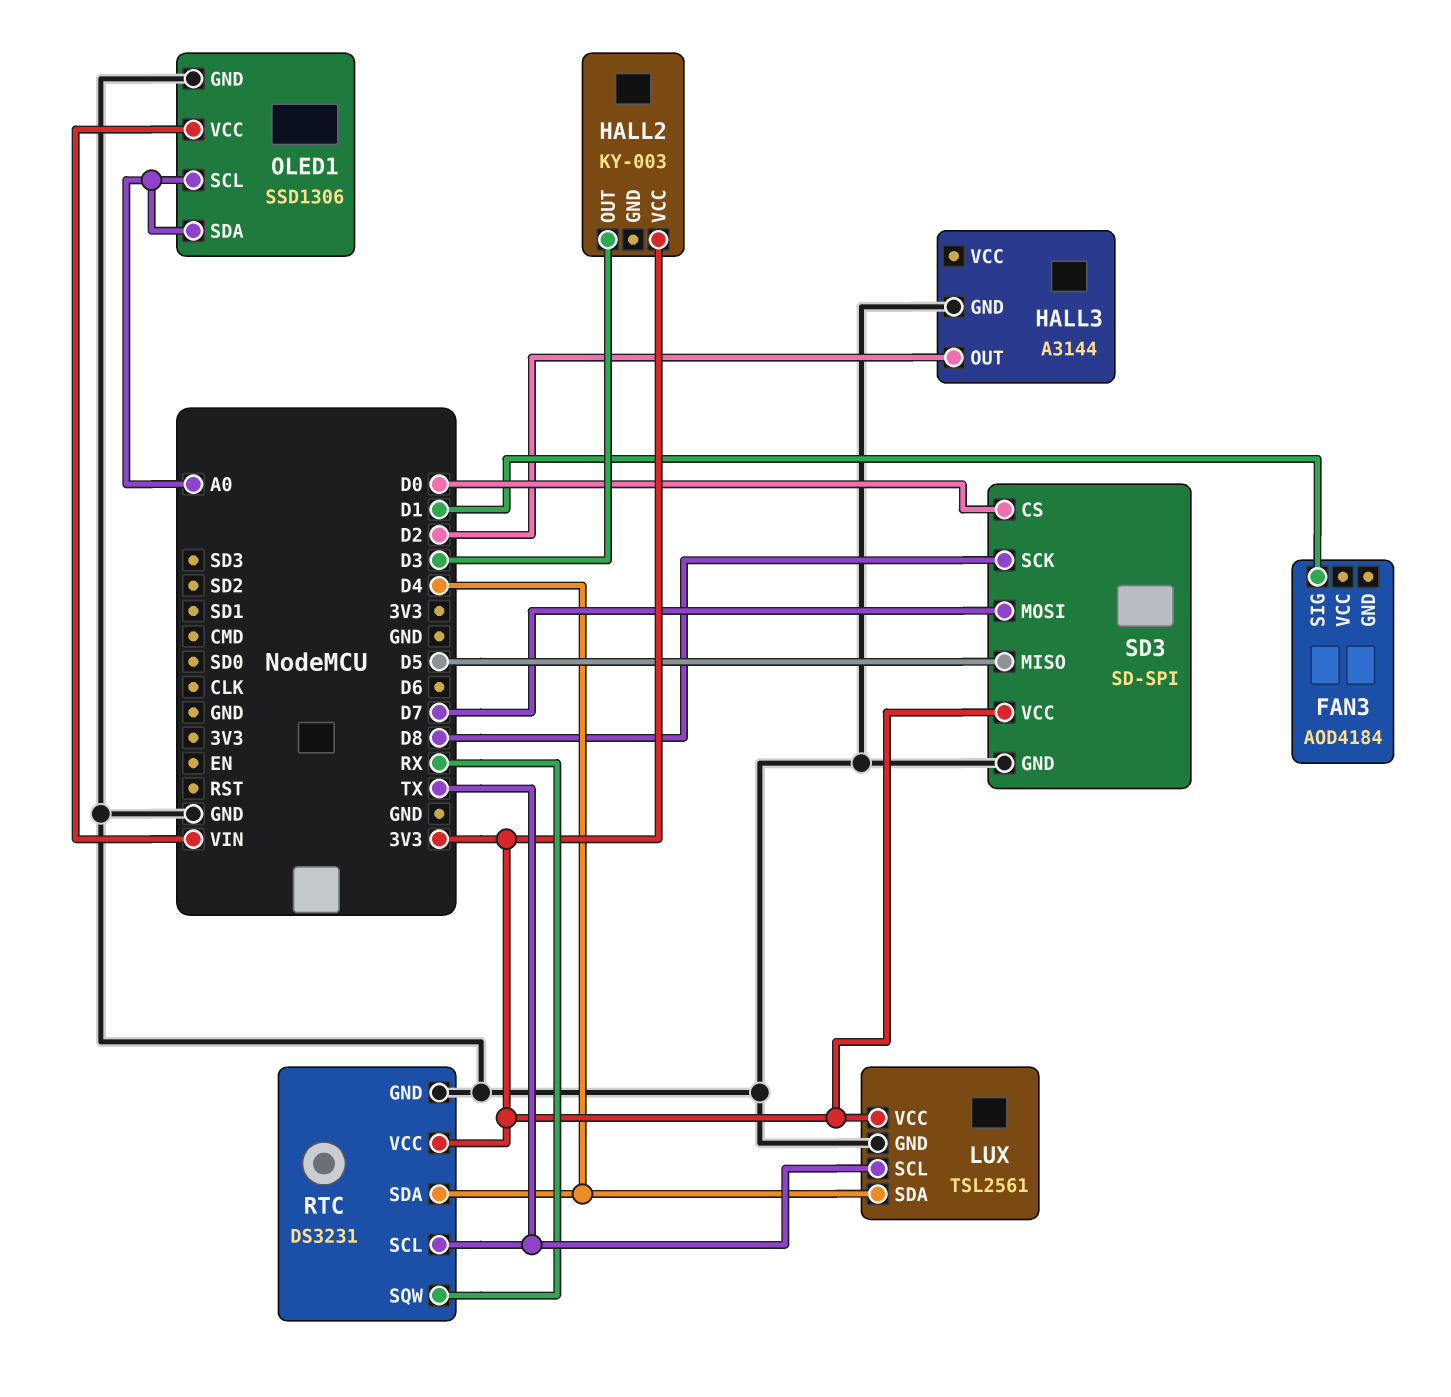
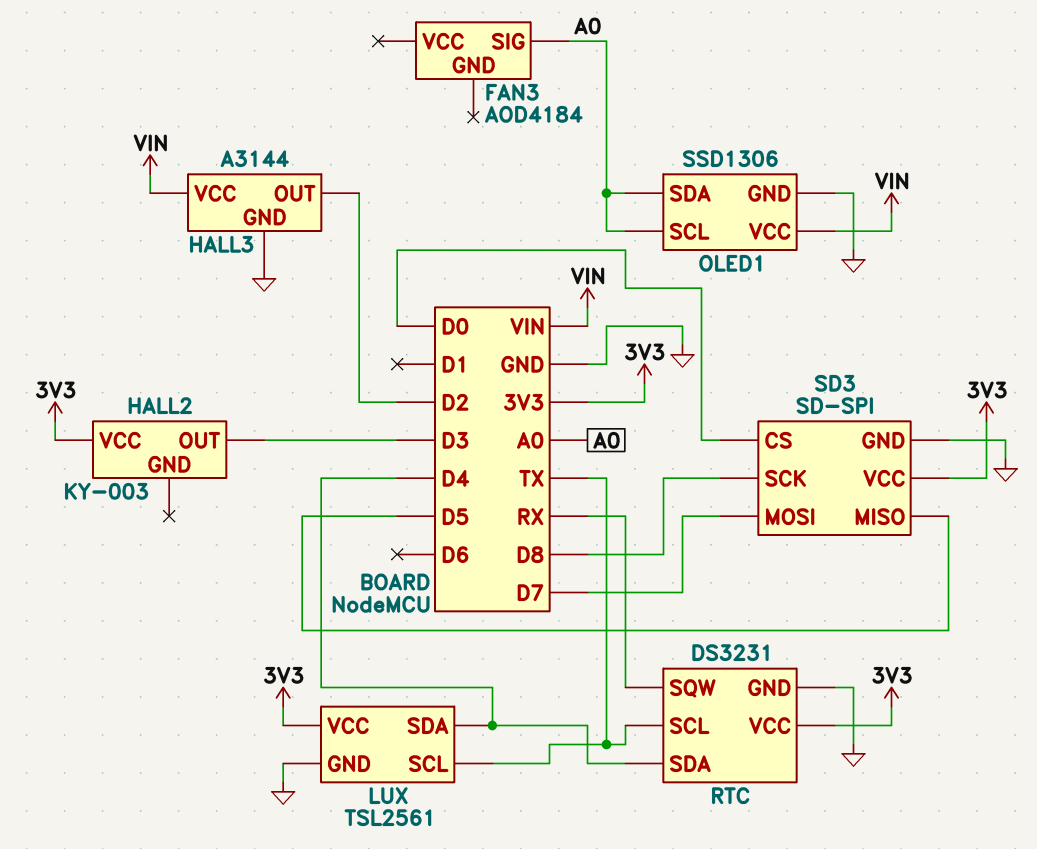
FAN3 pin SIG: D1 -> A0
HALL3 pin VCC: none -> VIN

